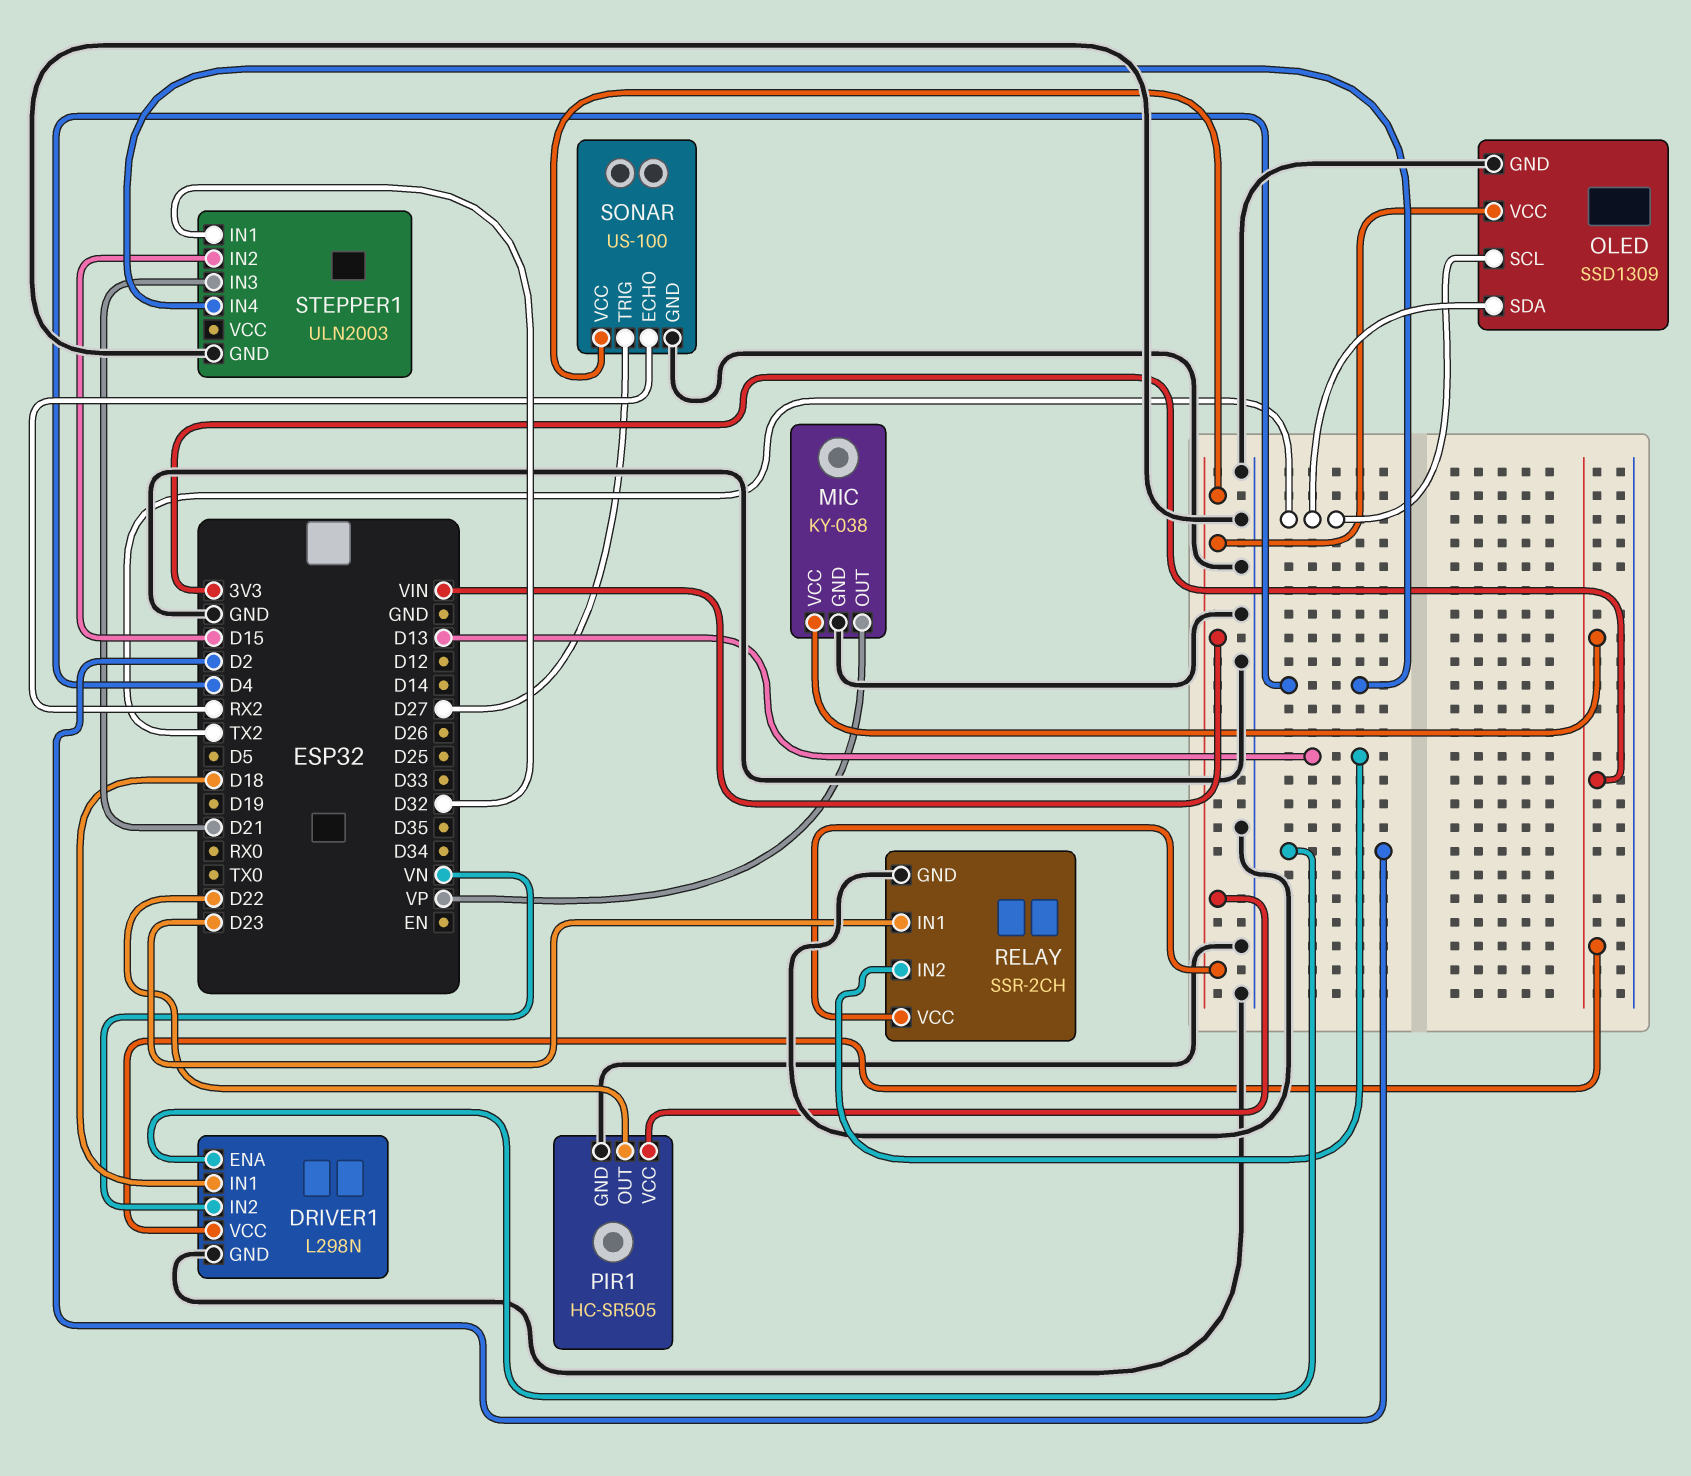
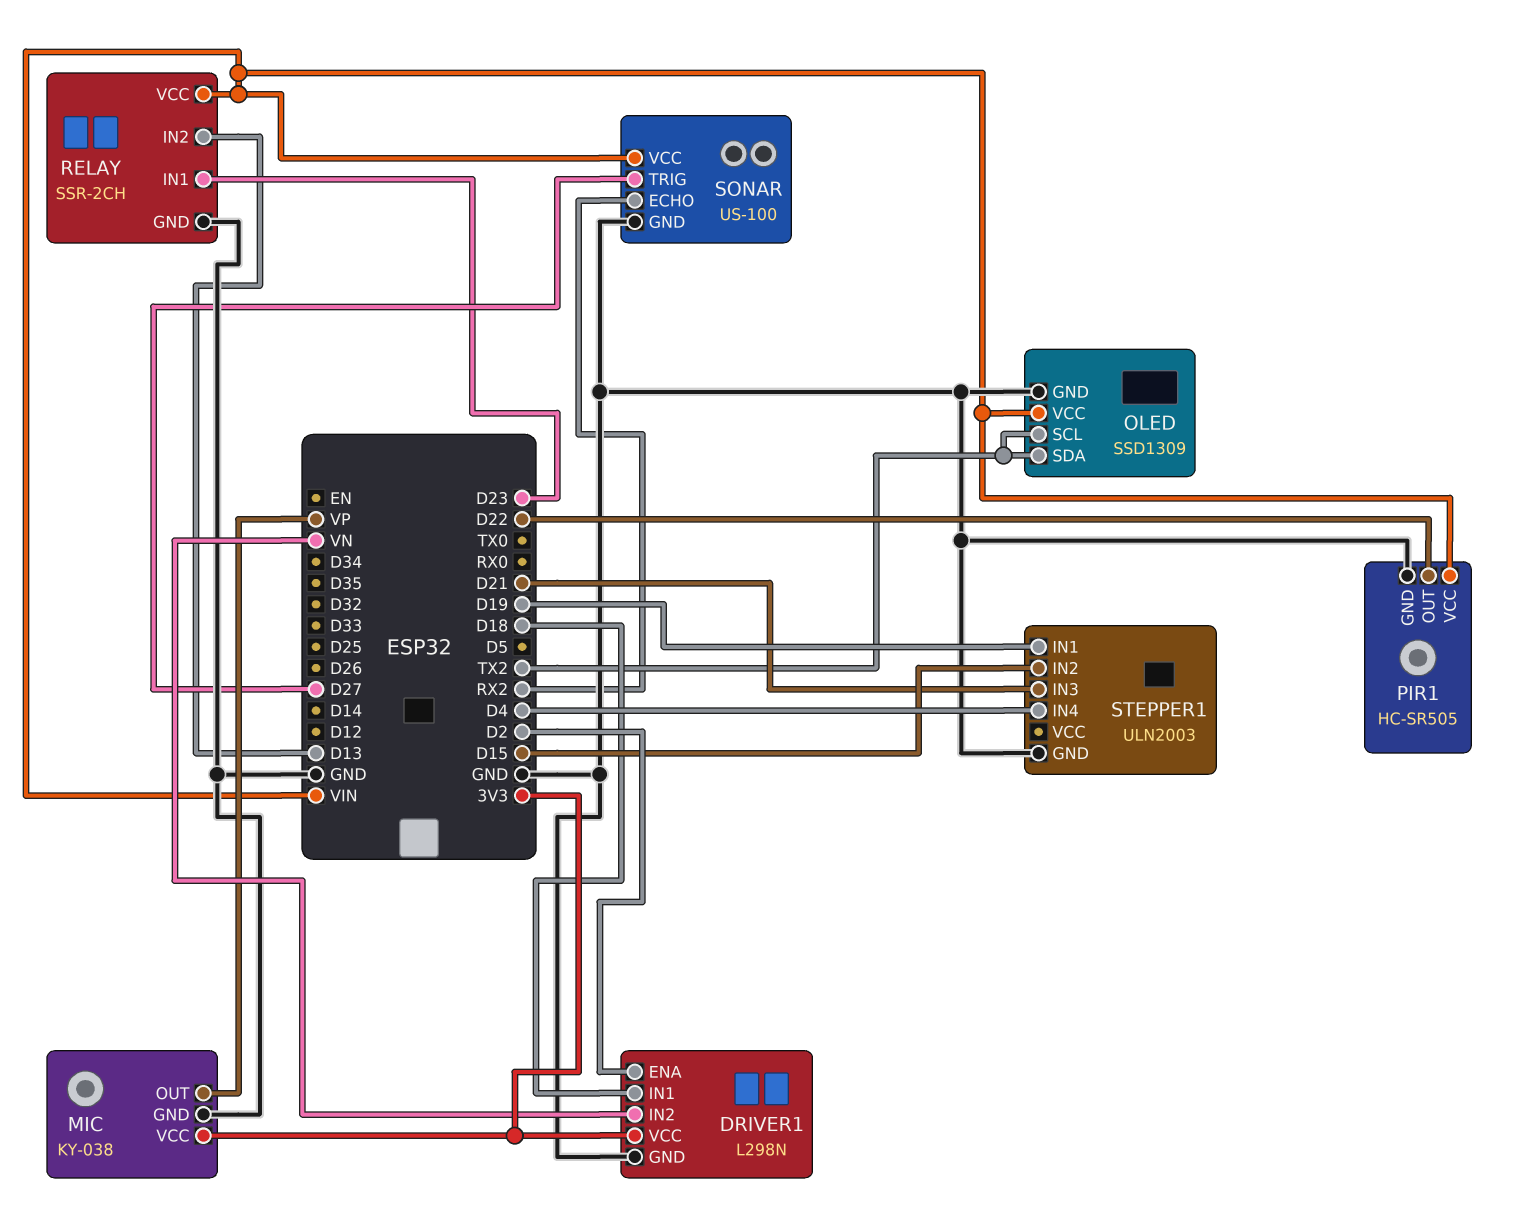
STEPPER1 pin IN1: D32 -> D19

